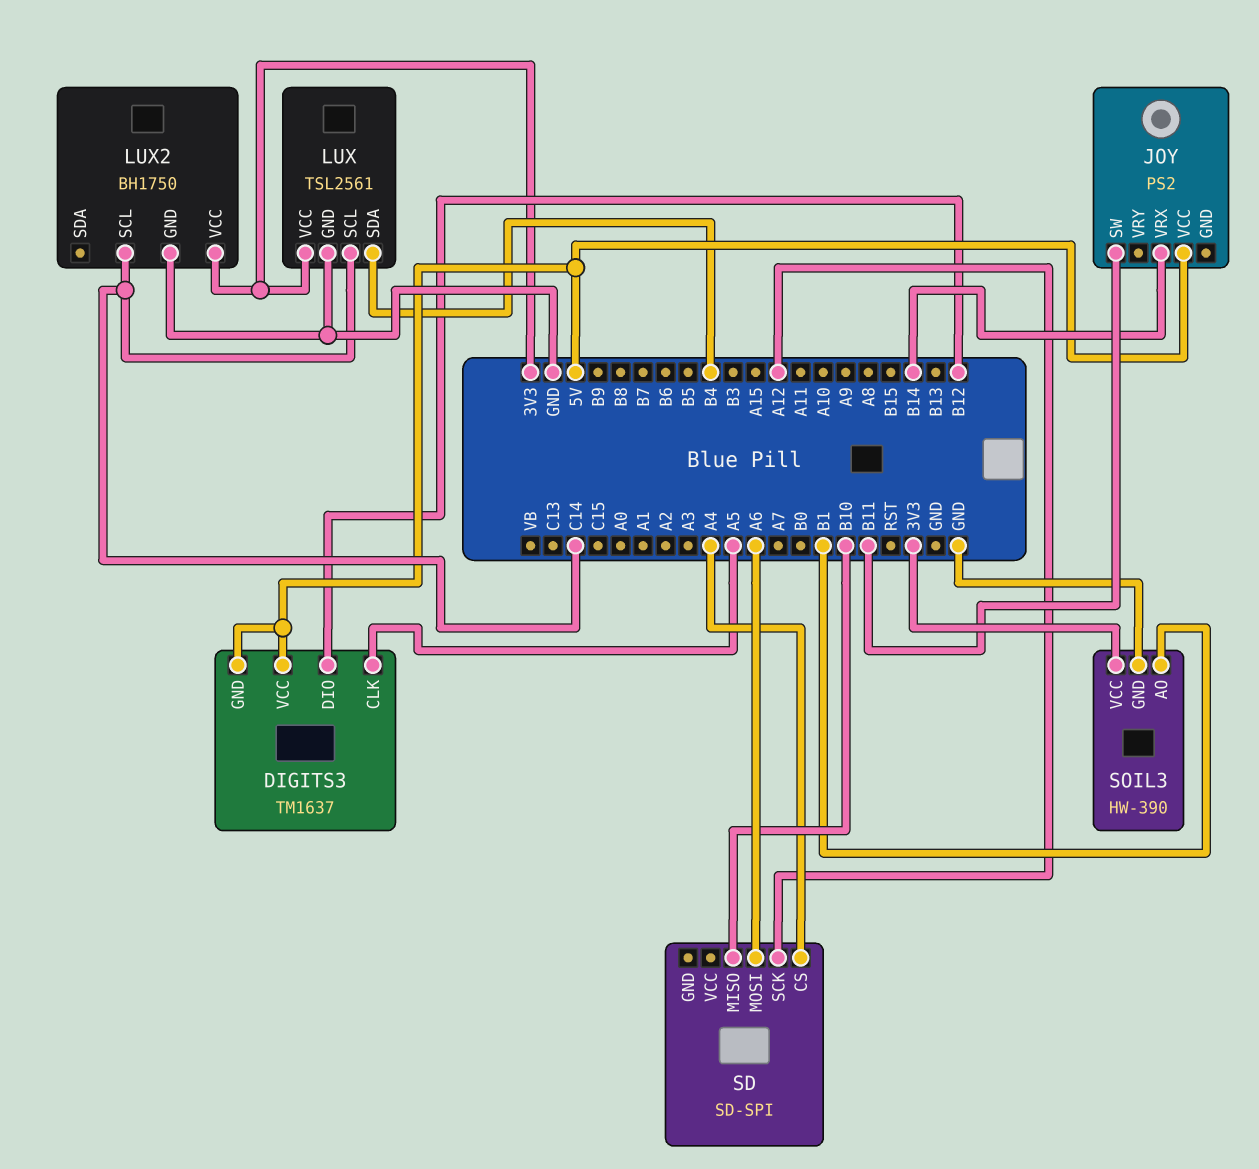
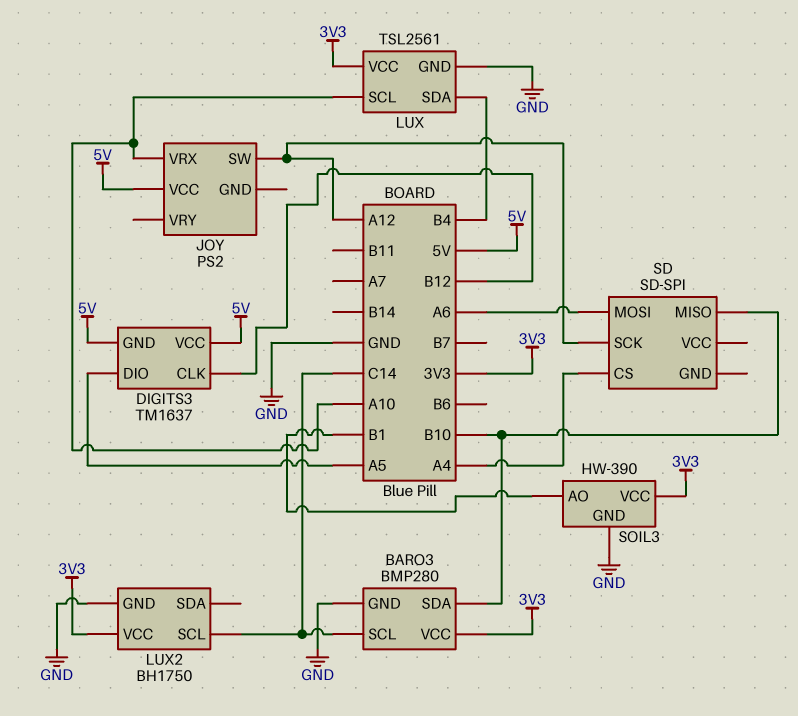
BARO3: none -> BMP280
BARO3 pin GND: none -> GND
BARO3 pin SCL: none -> C14
BARO3 pin SDA: none -> B10
BARO3 pin VCC: none -> 3V3
DIGITS3 pin CLK: A5 -> B12
DIGITS3 pin DIO: B12 -> A5
JOY pin SW: B11 -> A12
JOY pin VRX: B14 -> A10
LUX pin SCL: C14 -> A10

